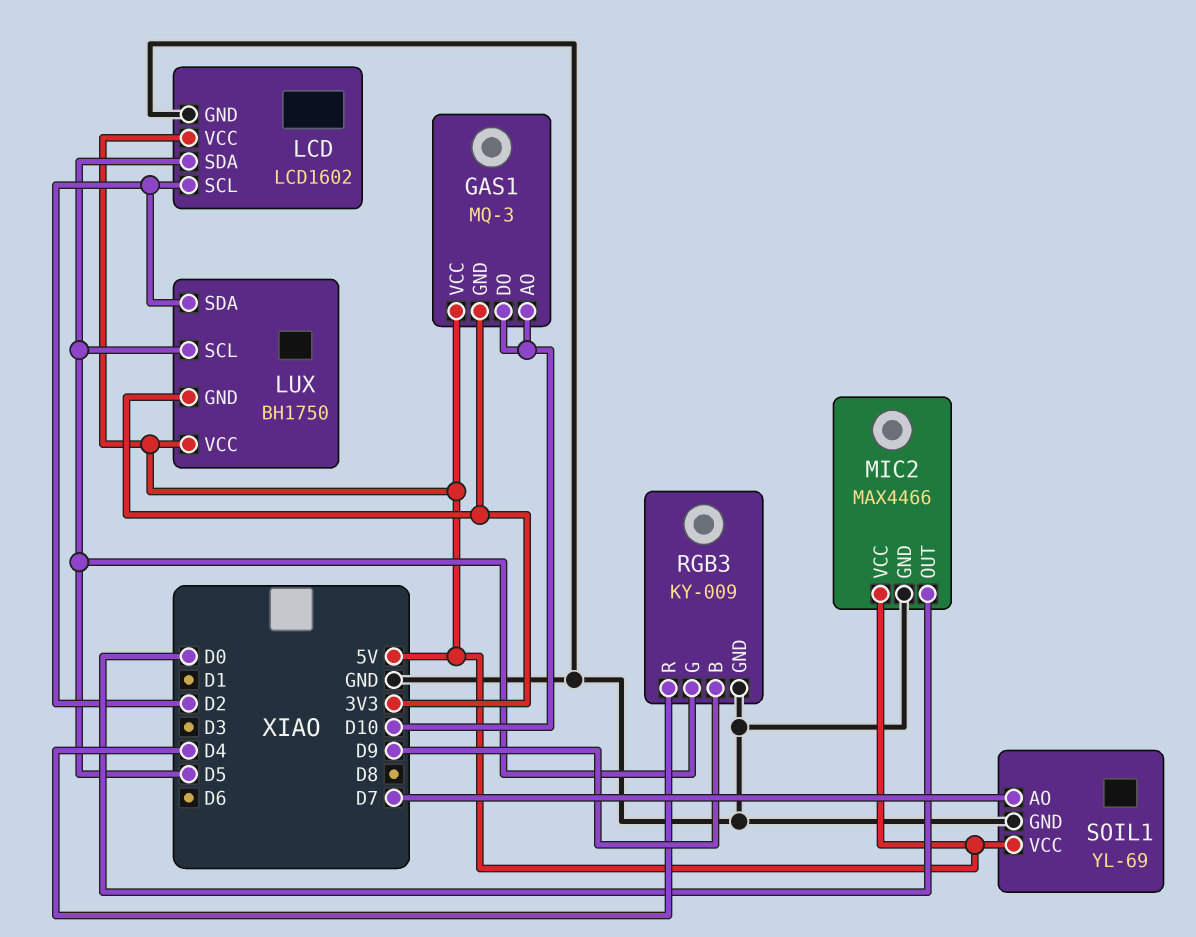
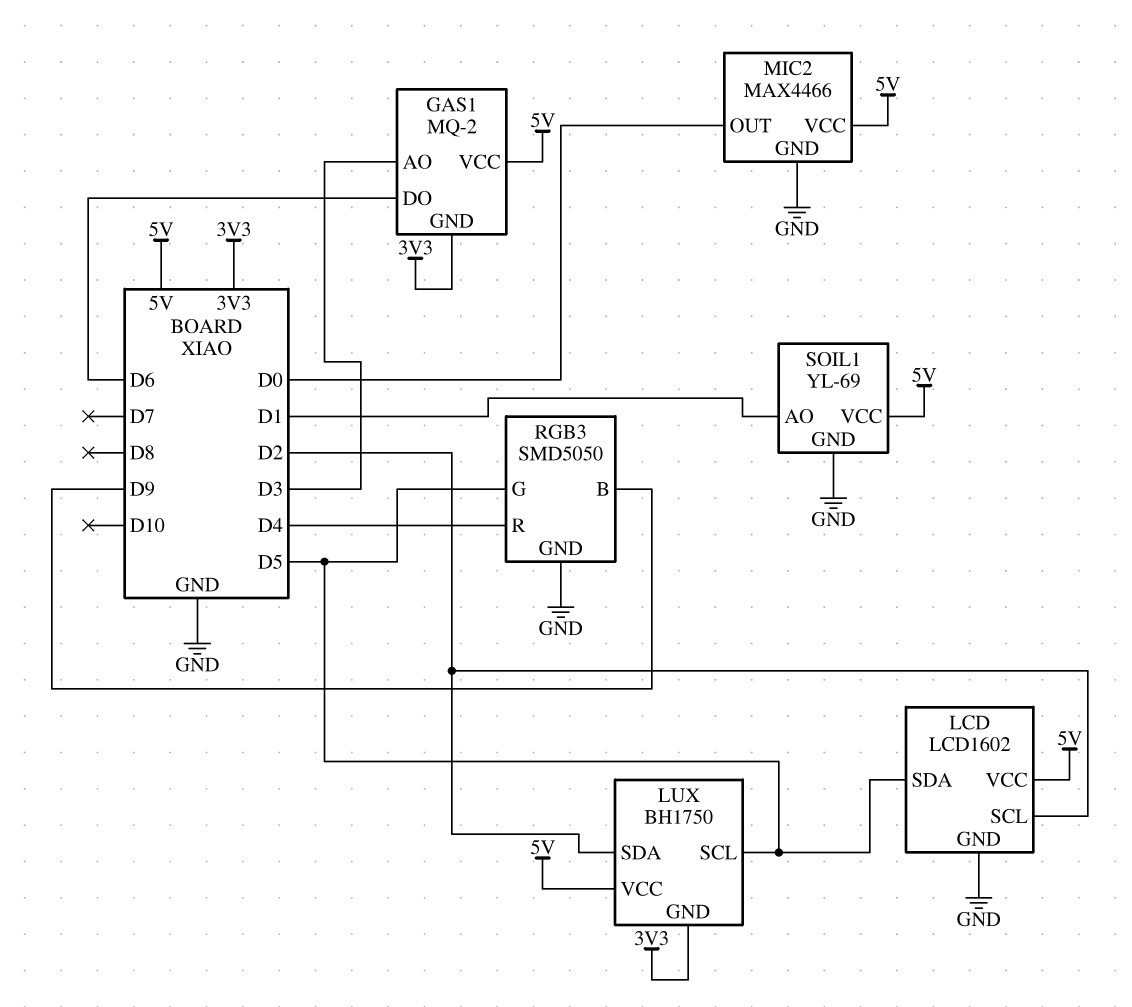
GAS1: MQ-3 -> MQ-2
GAS1 pin AO: D10 -> D3
GAS1 pin DO: D10 -> D6
RGB3: KY-009 -> SMD5050
SOIL1 pin AO: D7 -> D1

